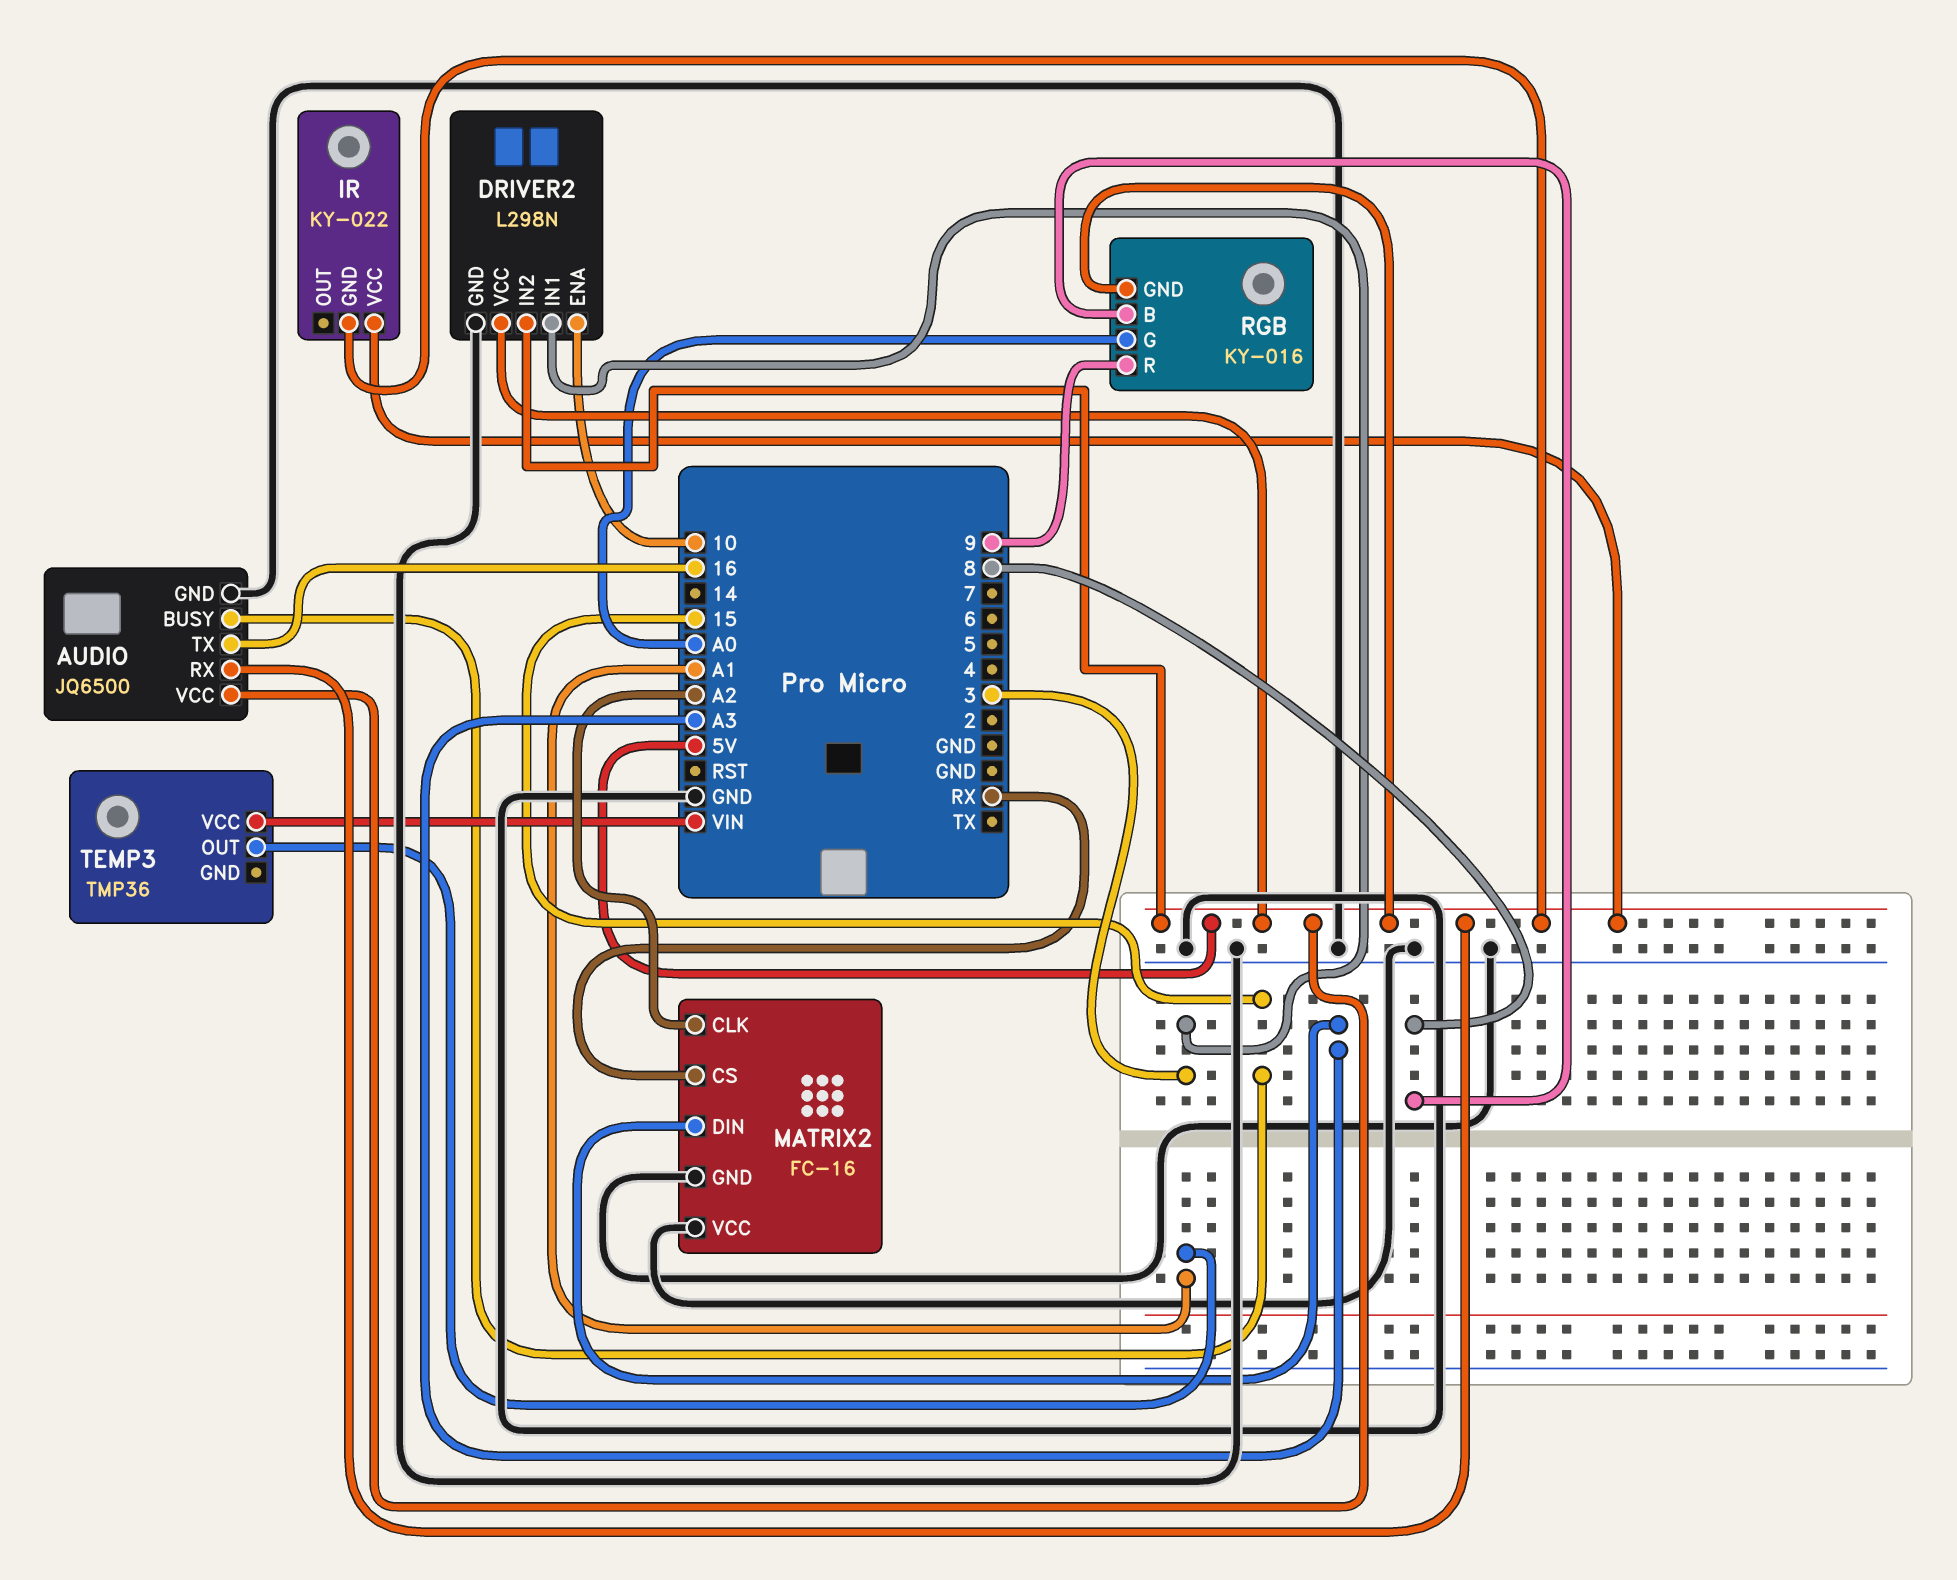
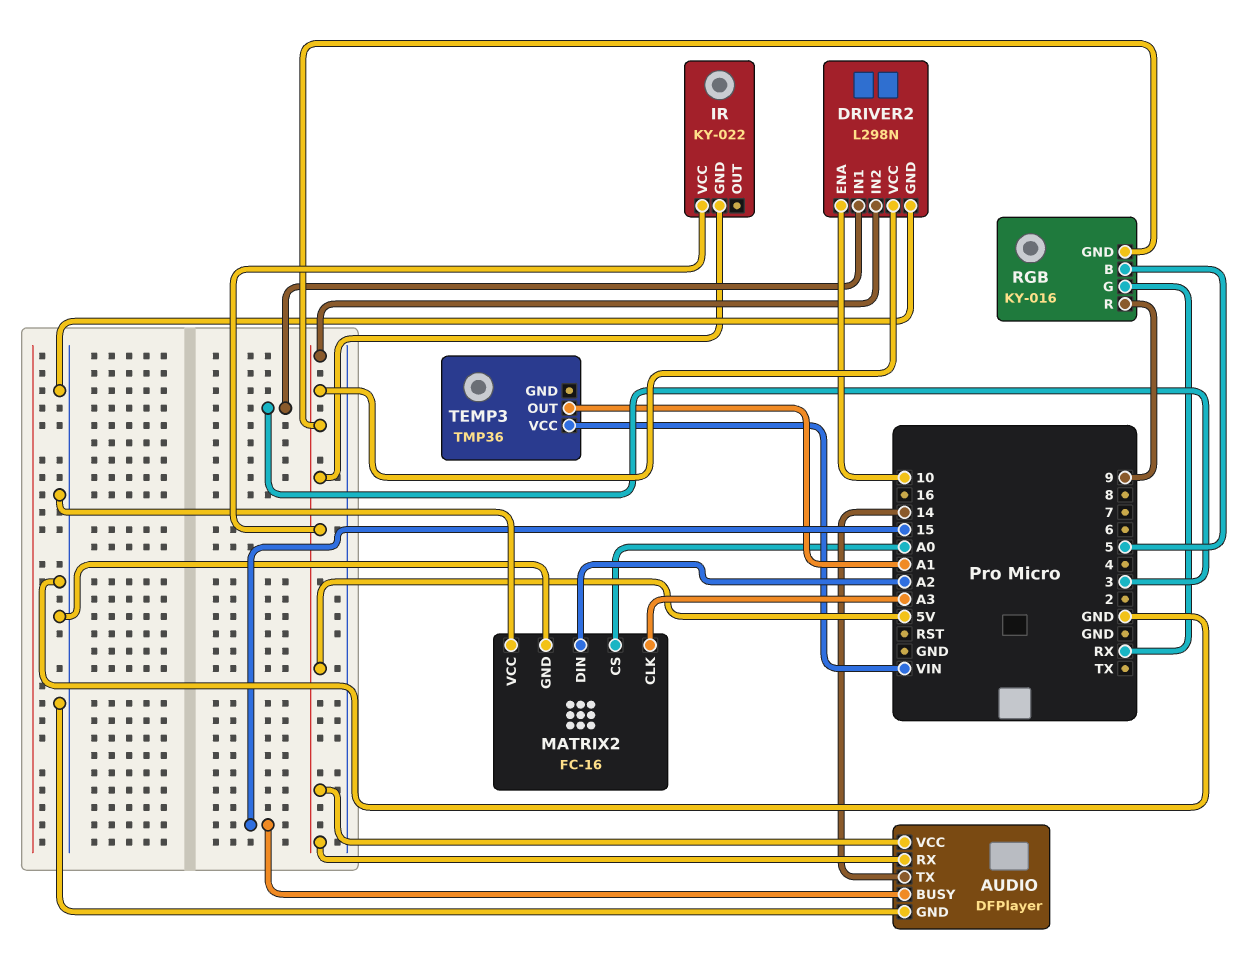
AUDIO: JQ6500 -> DFPlayer
AUDIO pin TX: 16 -> 14
MATRIX2 pin CLK: A2 -> A3
MATRIX2 pin CS: RX -> A0
MATRIX2 pin DIN: A3 -> A2
RGB pin B: 8 -> 5
RGB pin G: A0 -> RX

